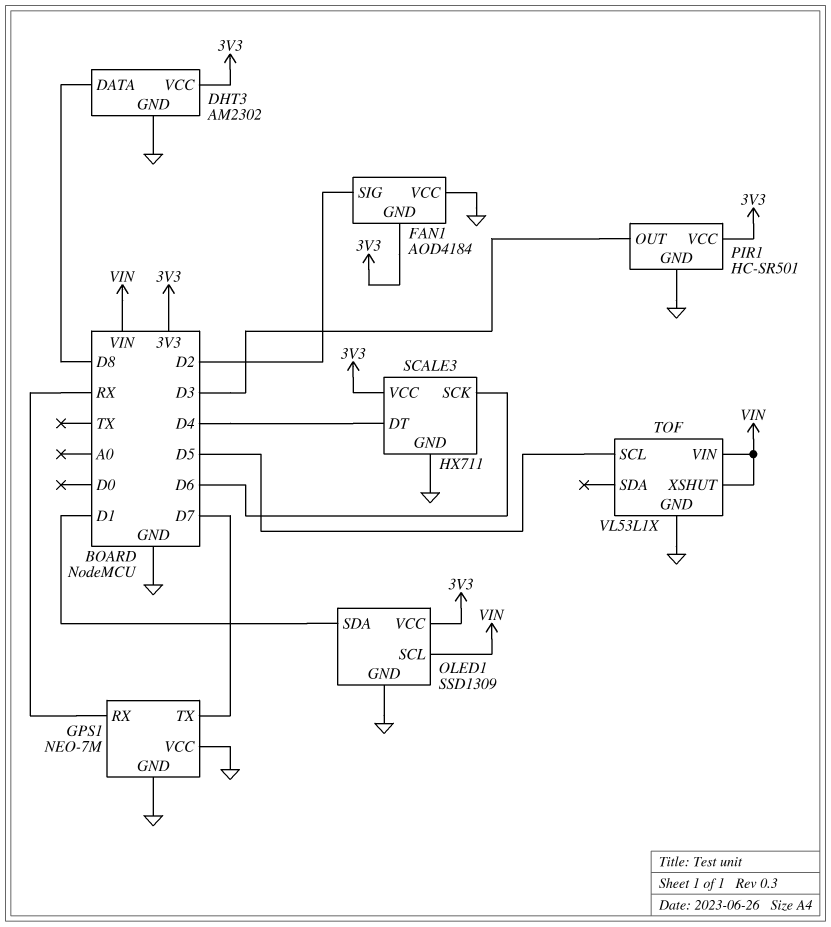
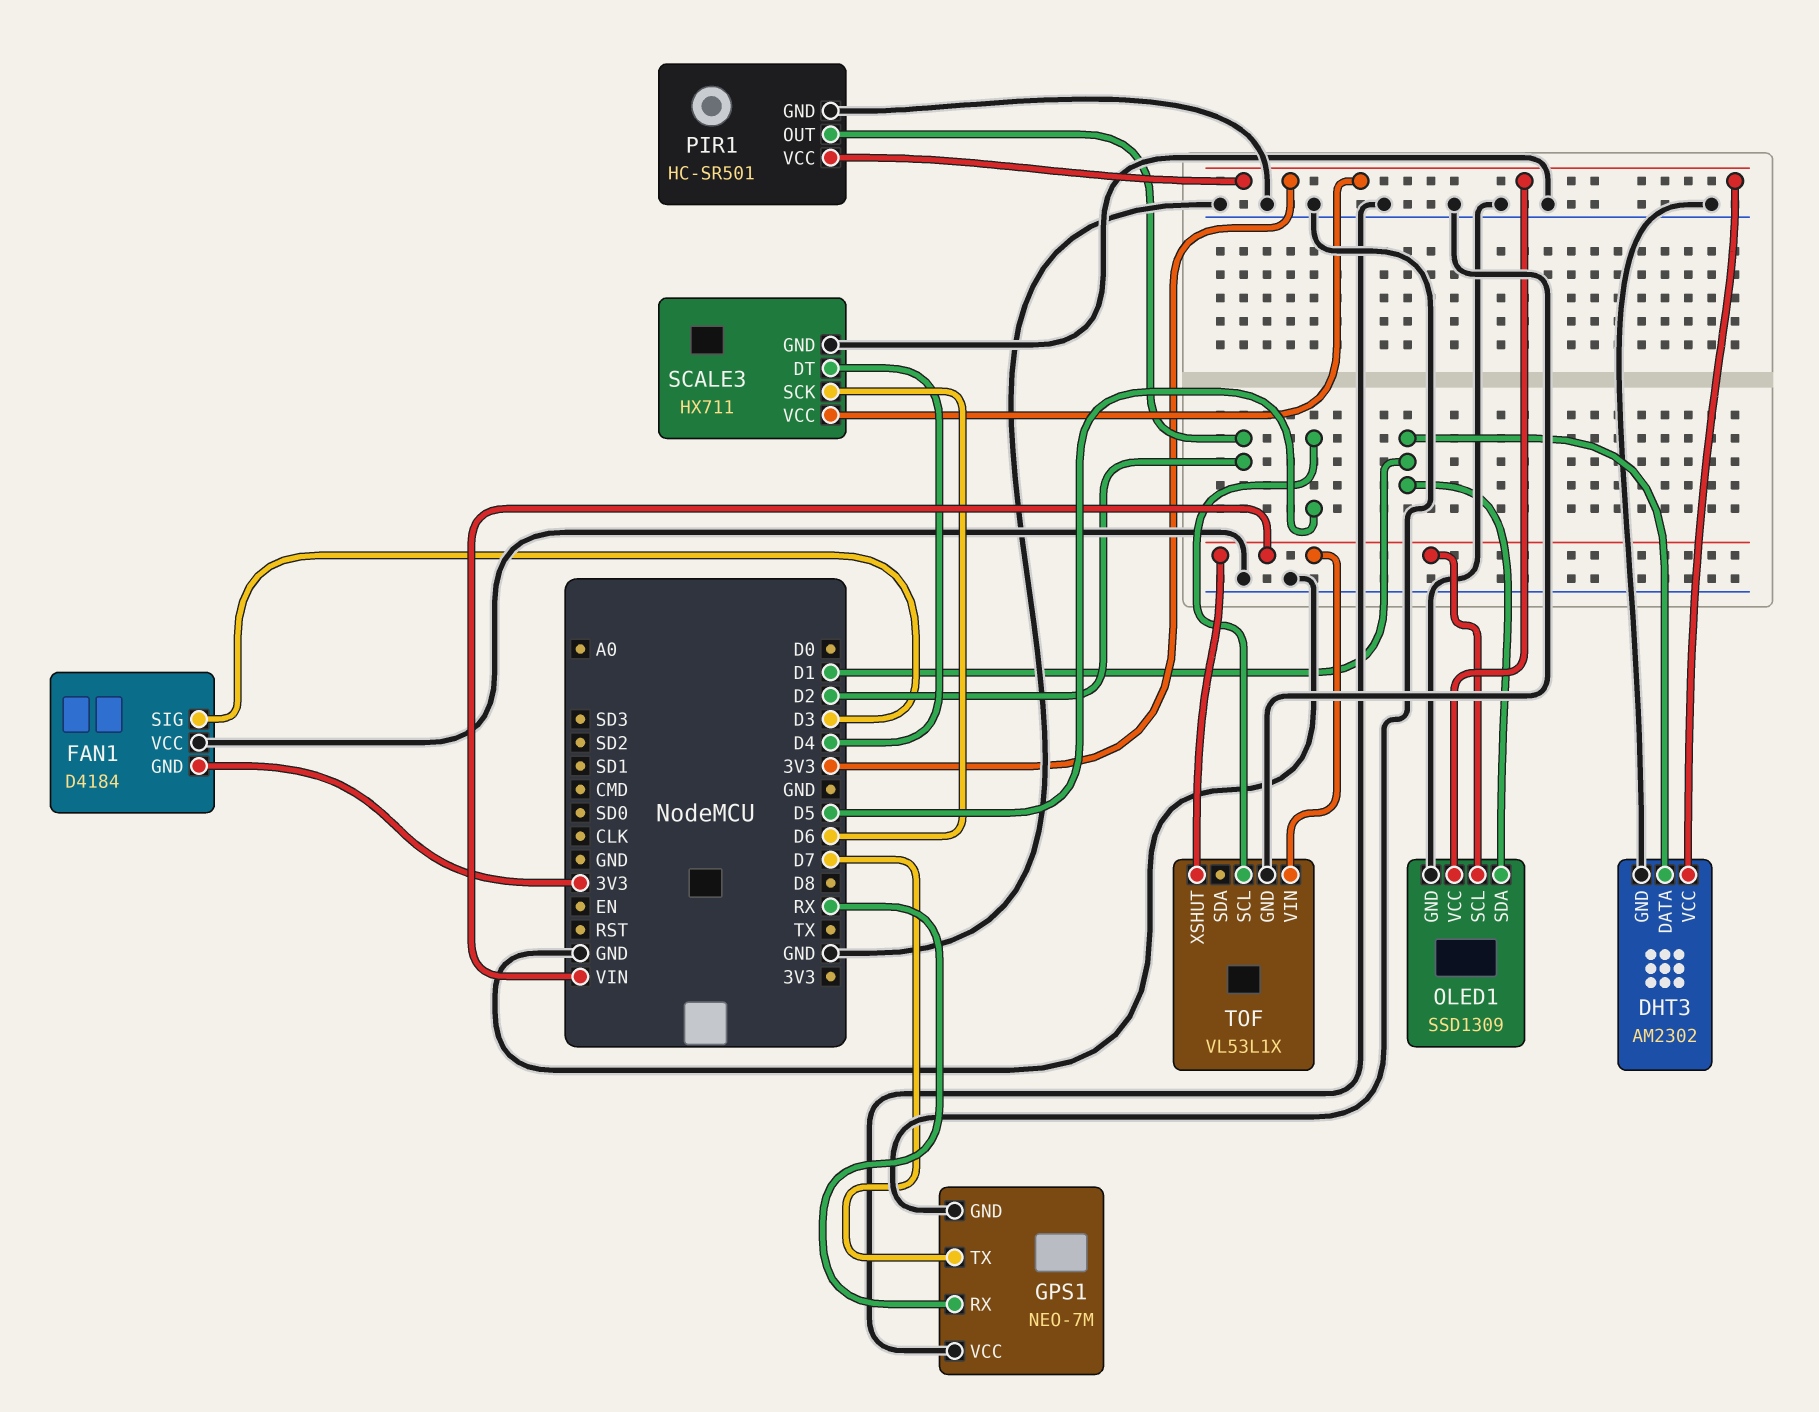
DHT3 pin DATA: D8 -> D1
FAN1: AOD4184 -> D4184
FAN1 pin SIG: D2 -> D3
PIR1 pin OUT: D3 -> D2

